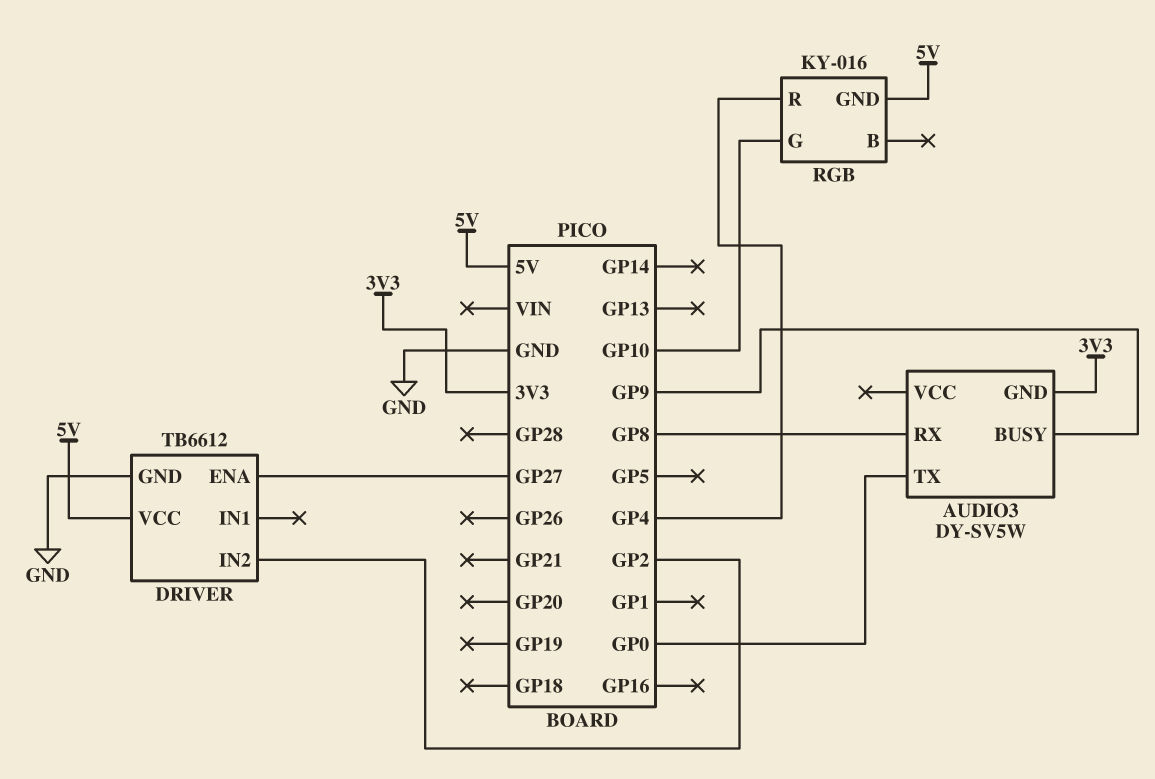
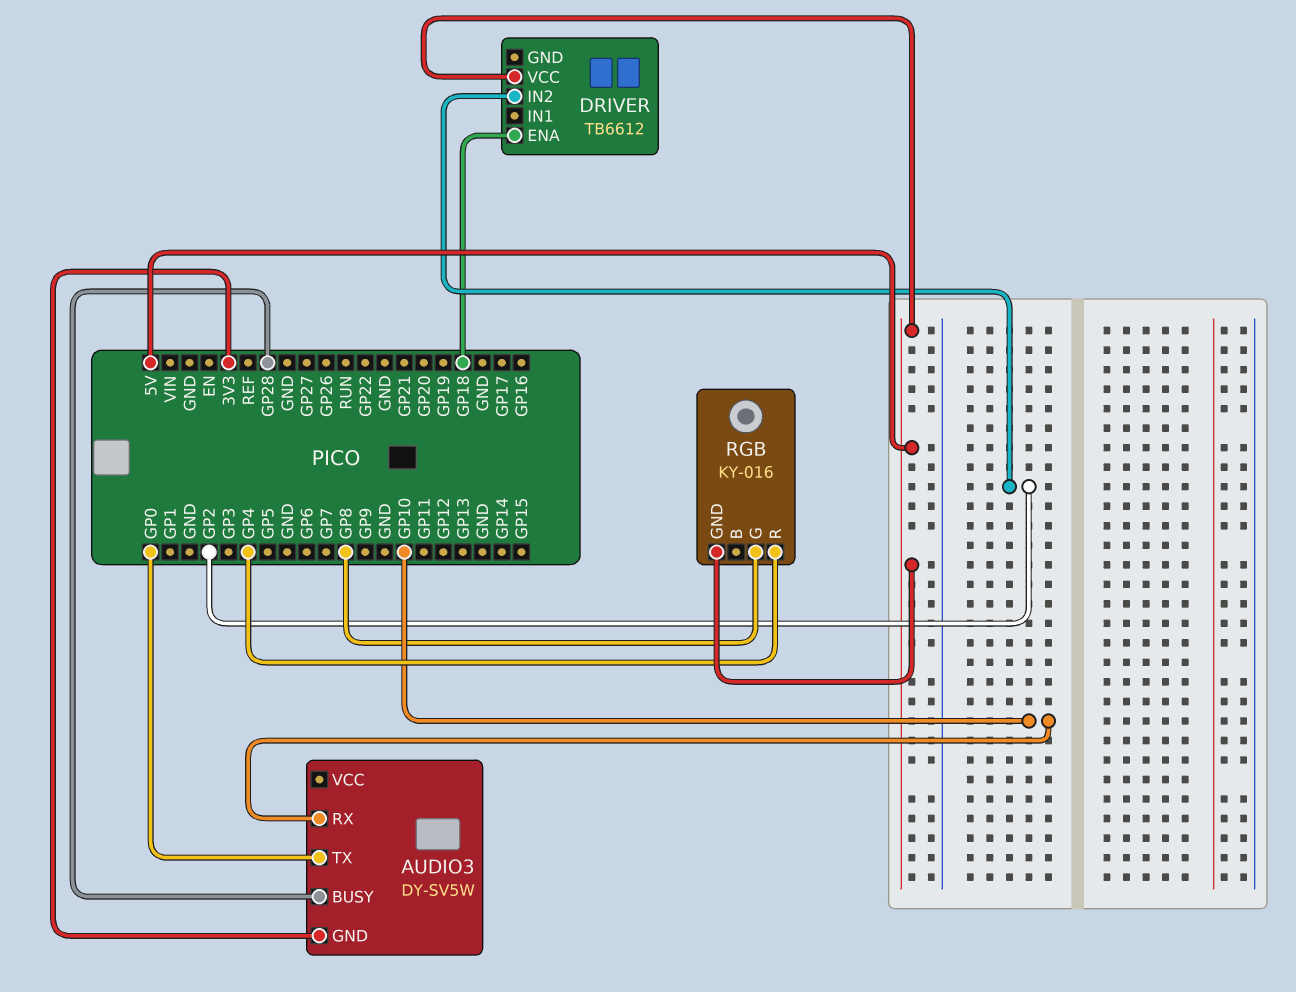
AUDIO3 pin BUSY: GP9 -> GP28
AUDIO3 pin RX: GP8 -> GP10
DRIVER pin ENA: GP27 -> GP18
DRIVER pin GND: GND -> none
RGB pin G: GP10 -> GP8

